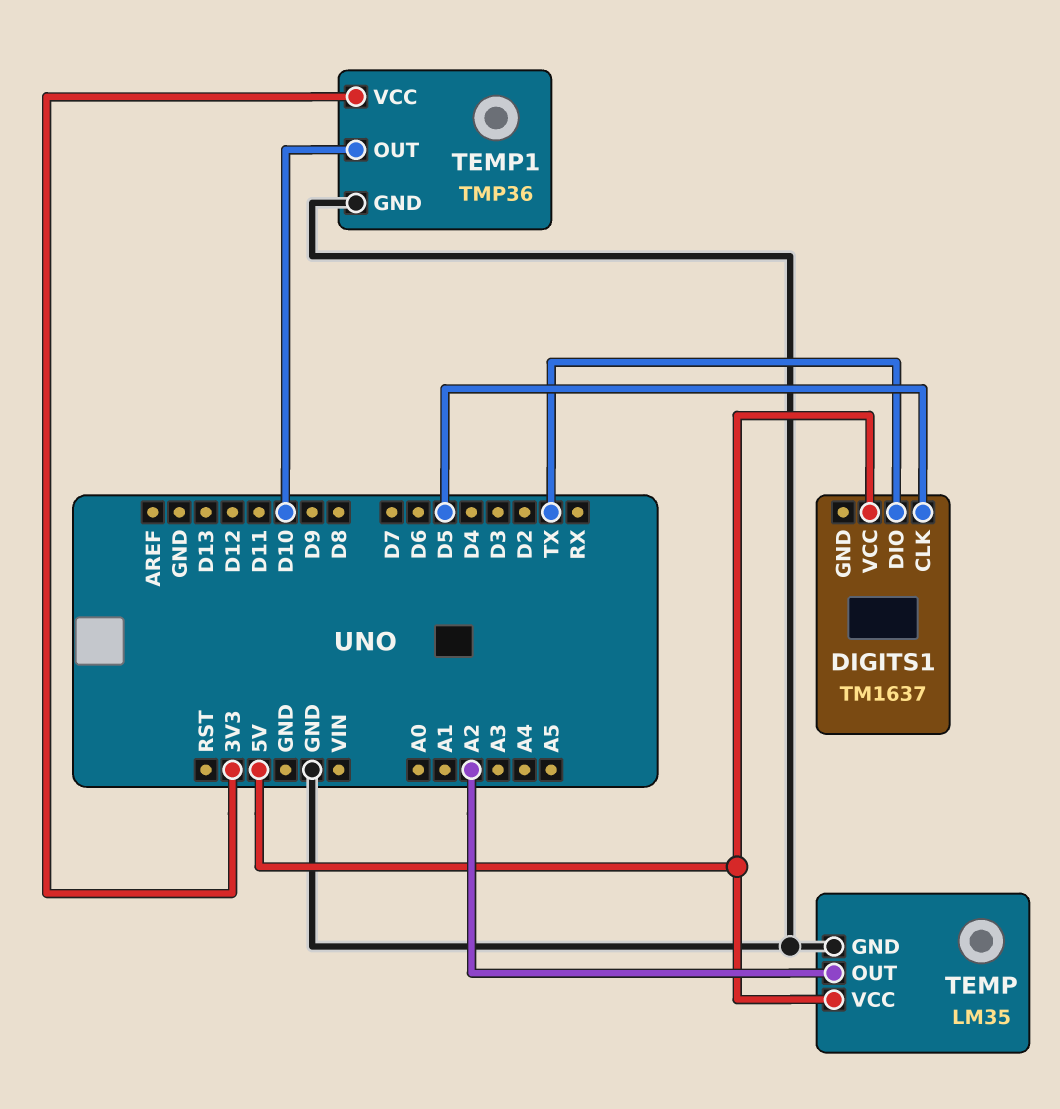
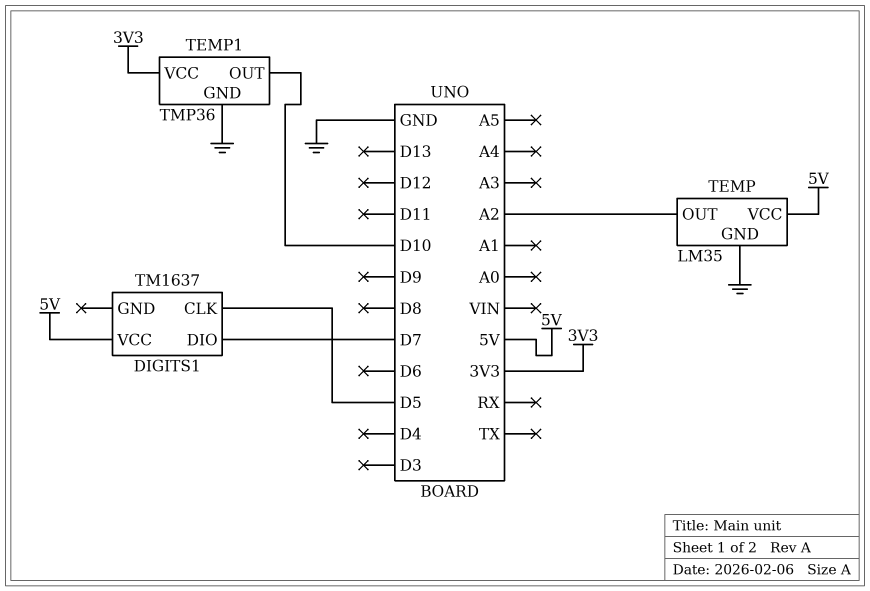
DIGITS1 pin DIO: TX -> D7

